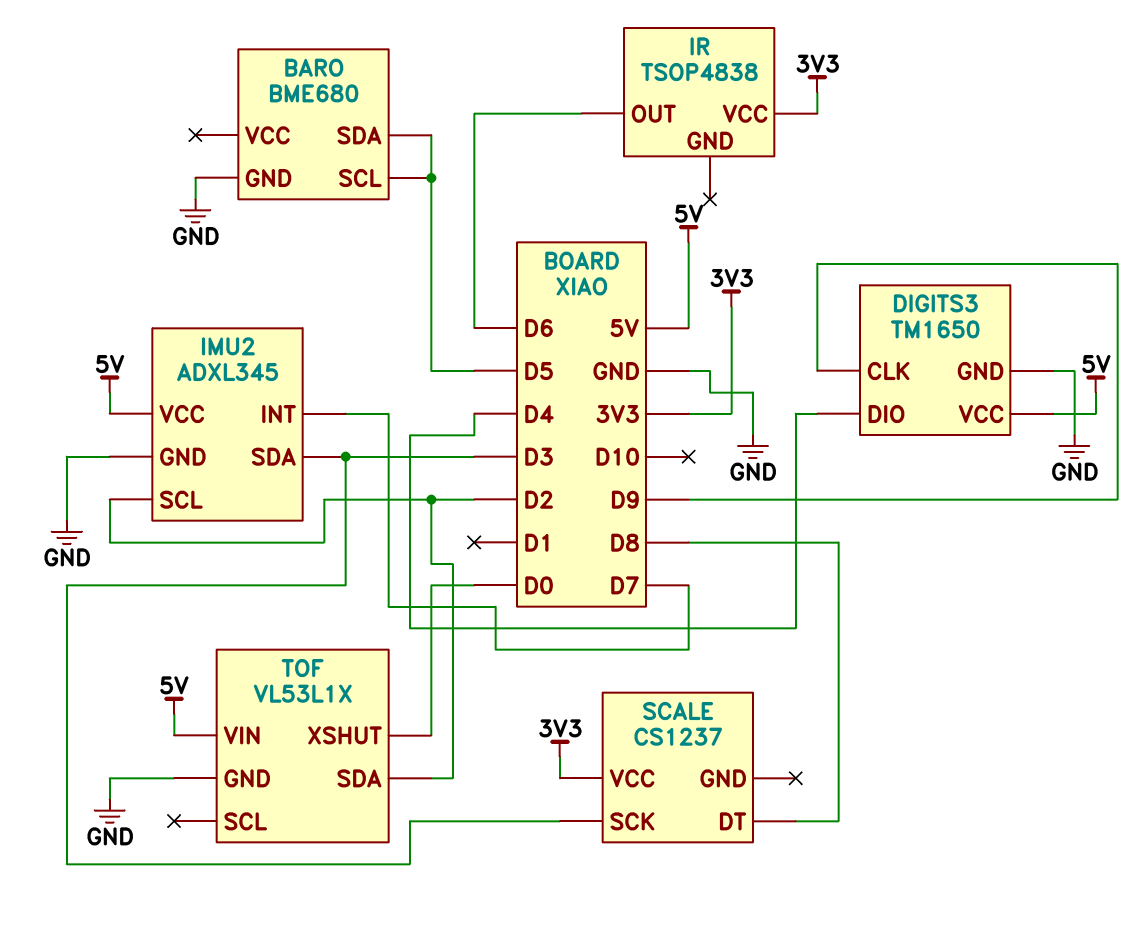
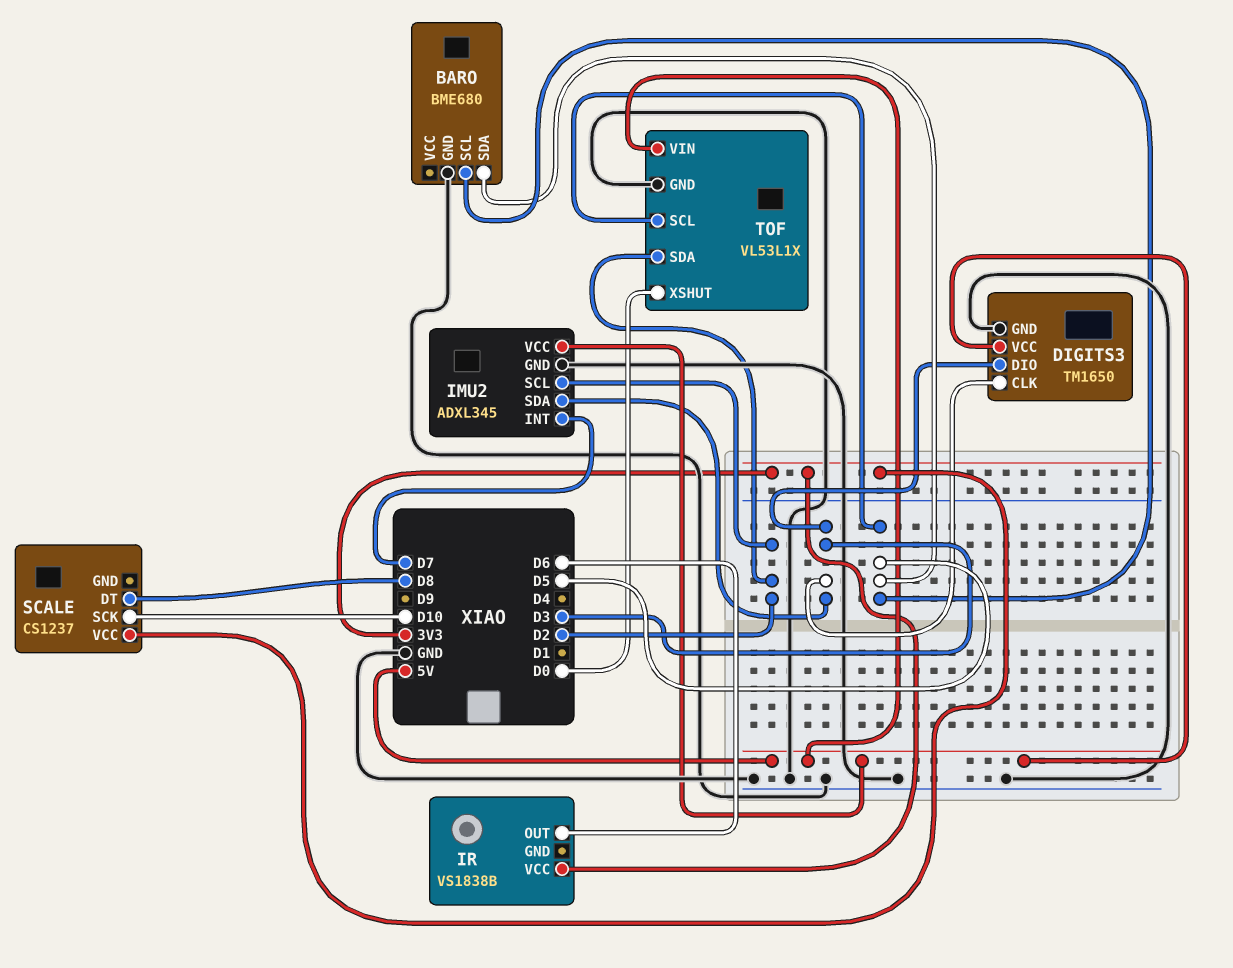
DIGITS3 pin CLK: D9 -> D3
DIGITS3 pin DIO: D4 -> D3
IR: TSOP4838 -> VS1838B
SCALE pin SCK: D3 -> D10
TOF pin SCL: none -> D5

